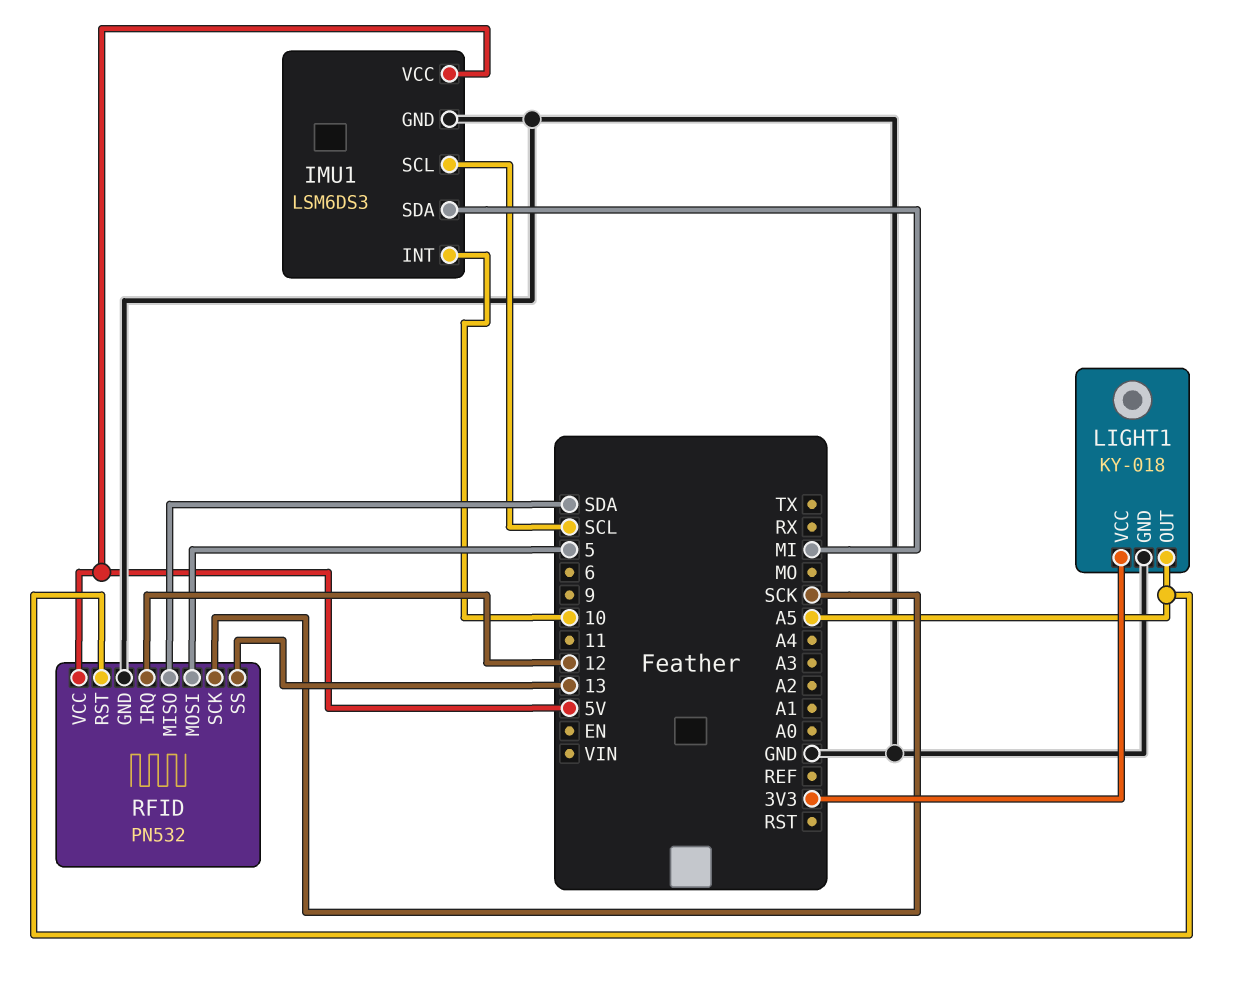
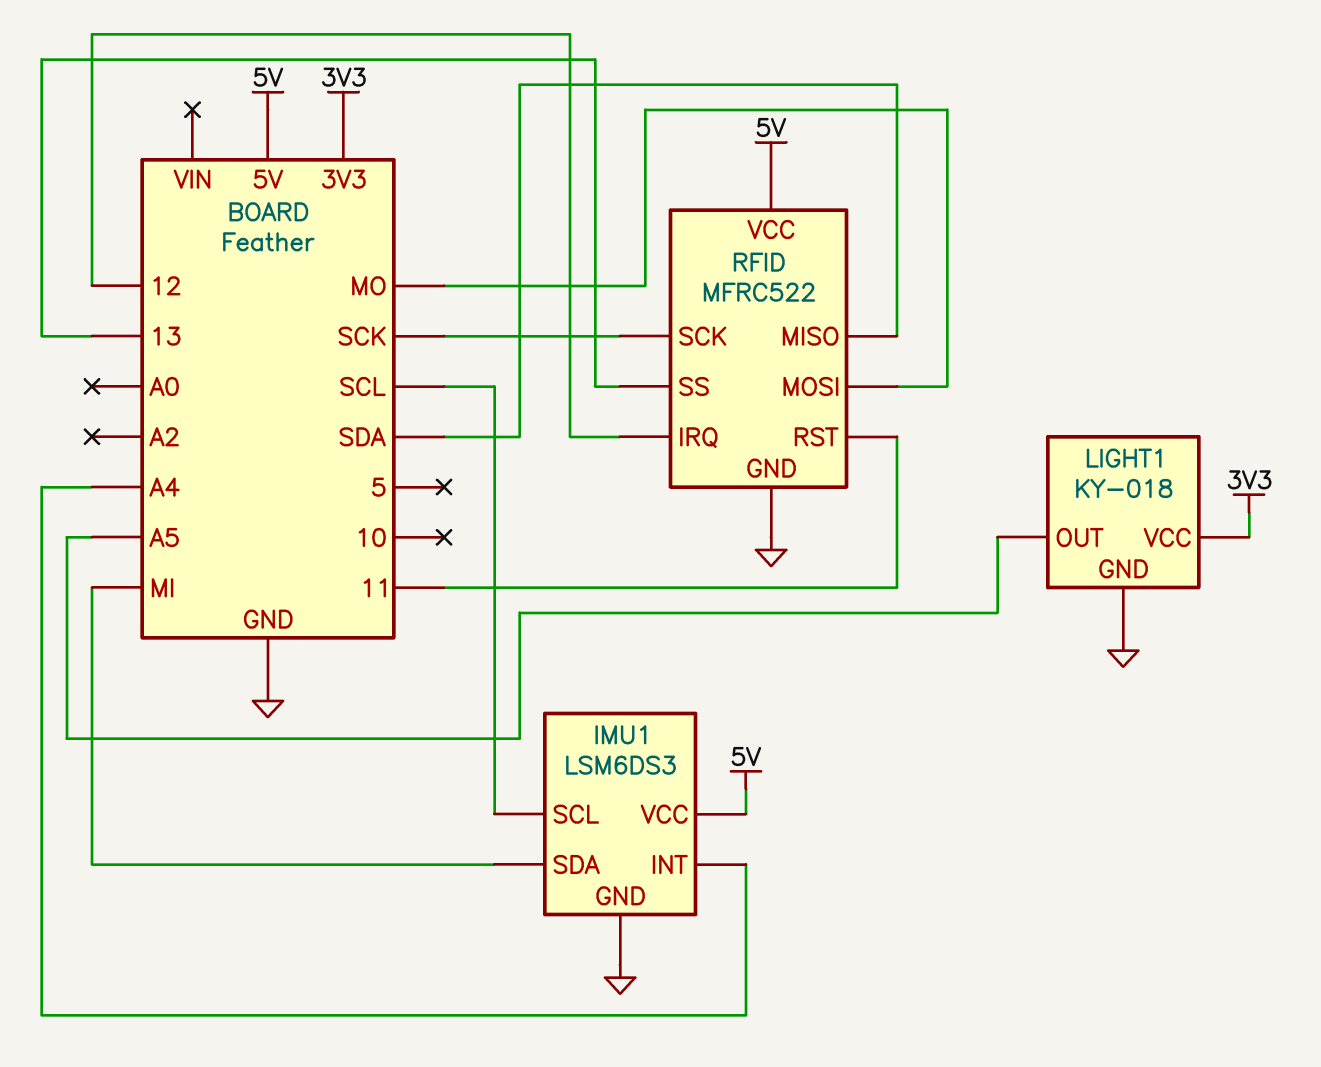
IMU1 pin INT: 10 -> A4
RFID: PN532 -> MFRC522
RFID pin MOSI: 5 -> MO
RFID pin RST: A5 -> 11

